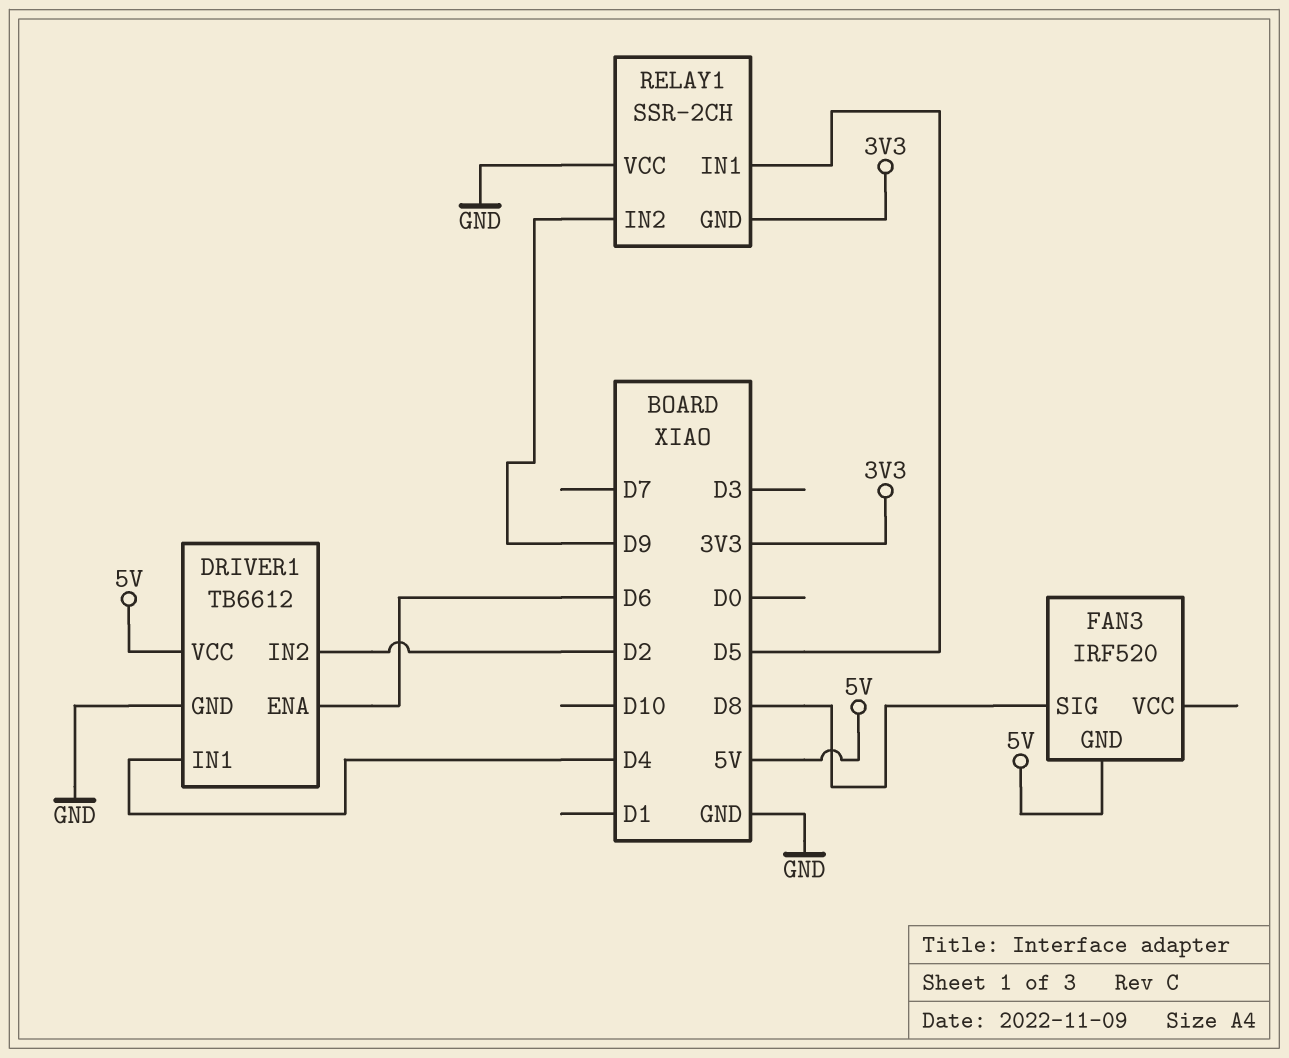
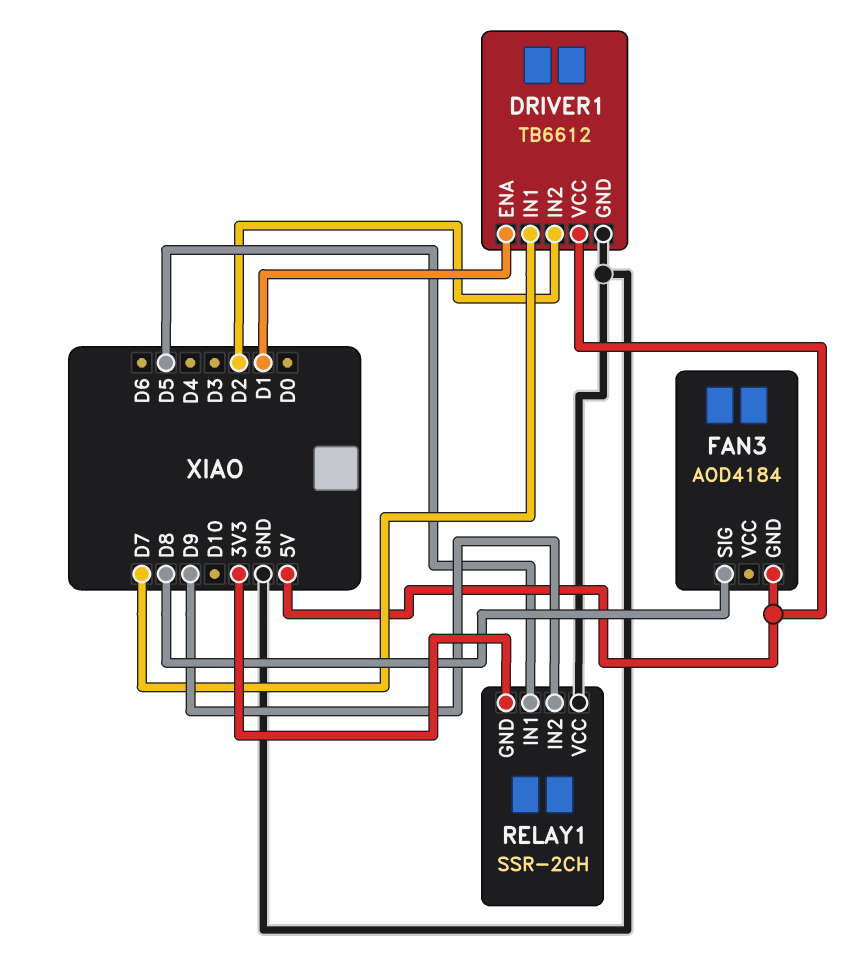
DRIVER1 pin ENA: D6 -> D1
DRIVER1 pin IN1: D4 -> D7
FAN3: IRF520 -> AOD4184

